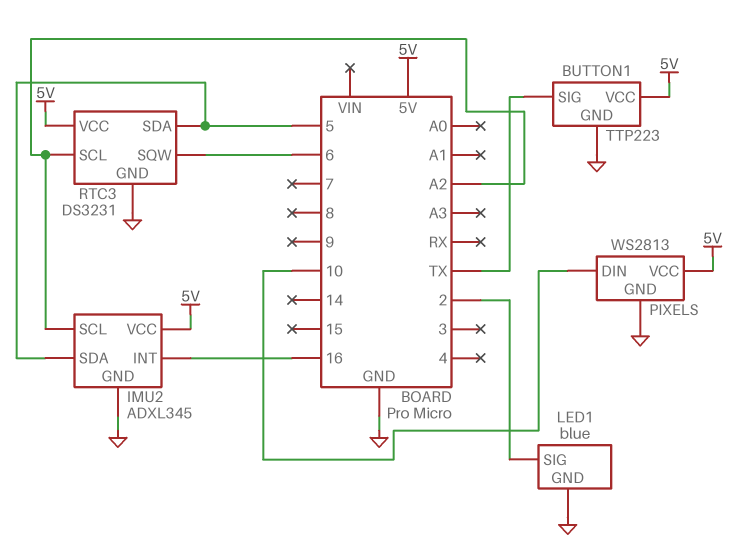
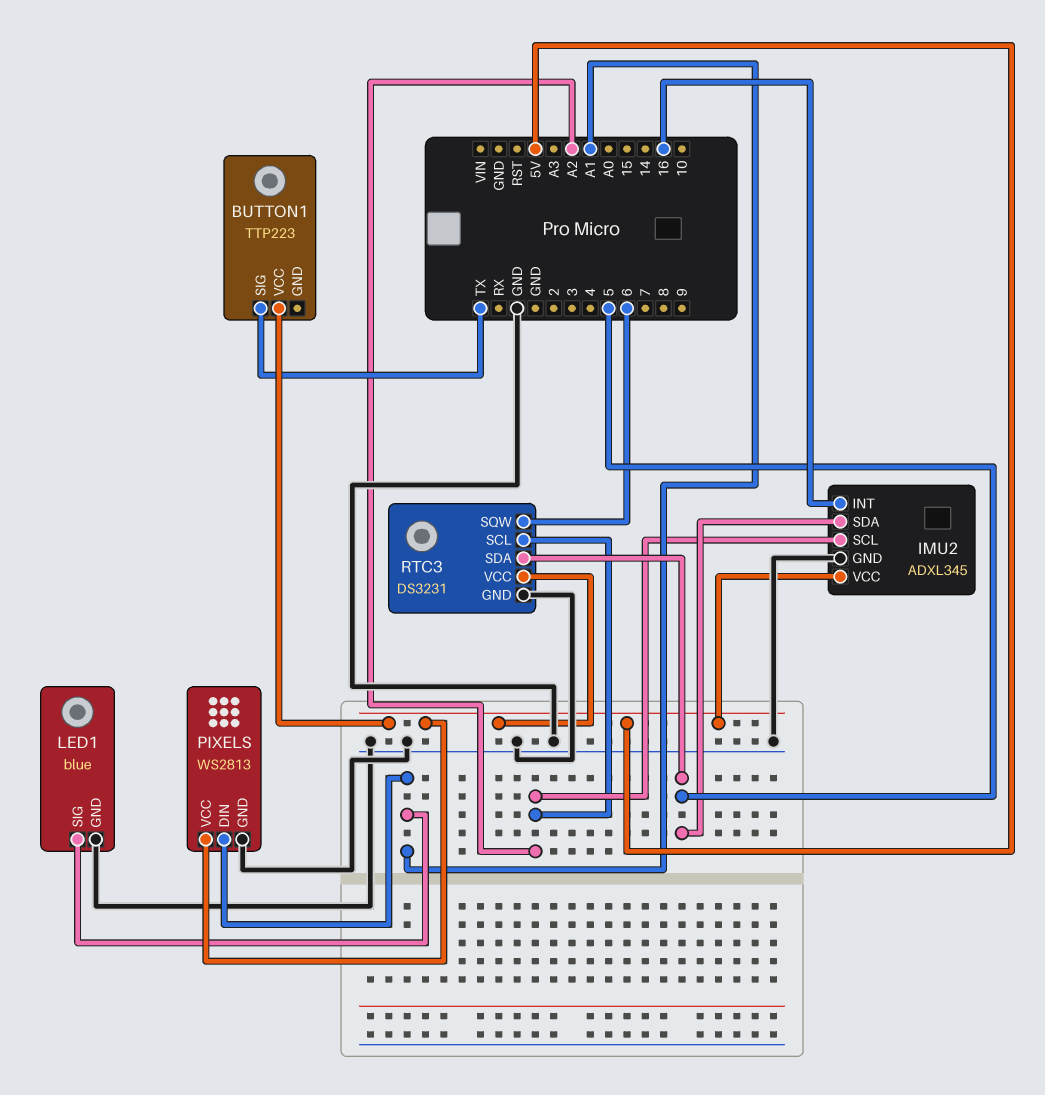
BUTTON1 pin GND: GND -> none
LED1 pin SIG: 2 -> A1
PIXELS pin DIN: 10 -> A1

